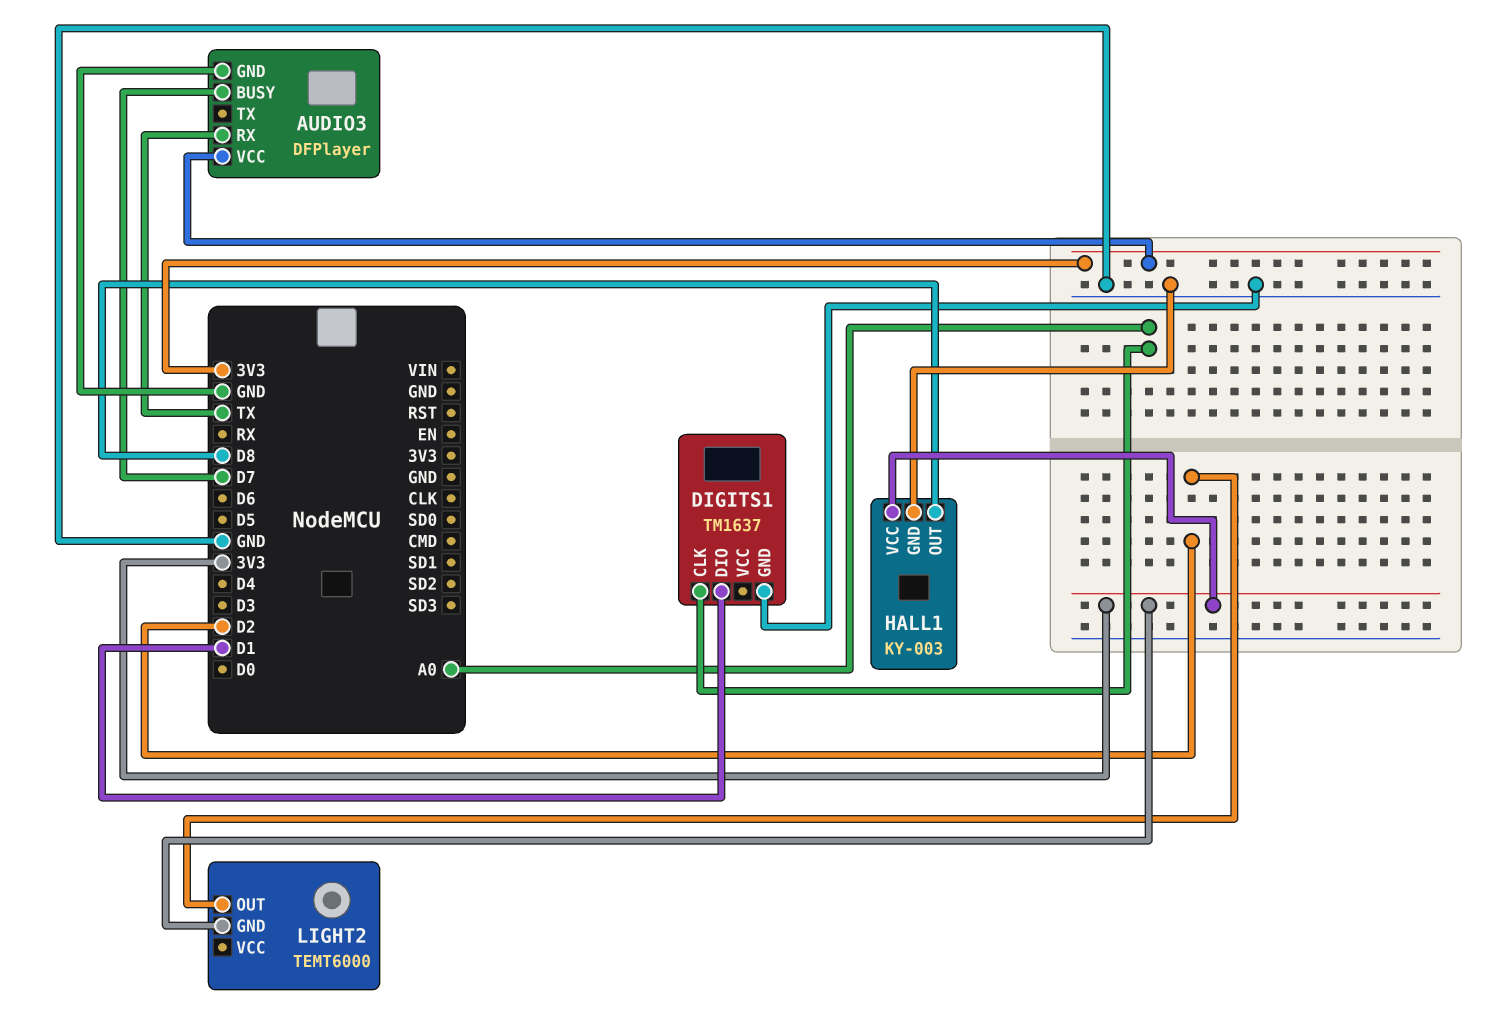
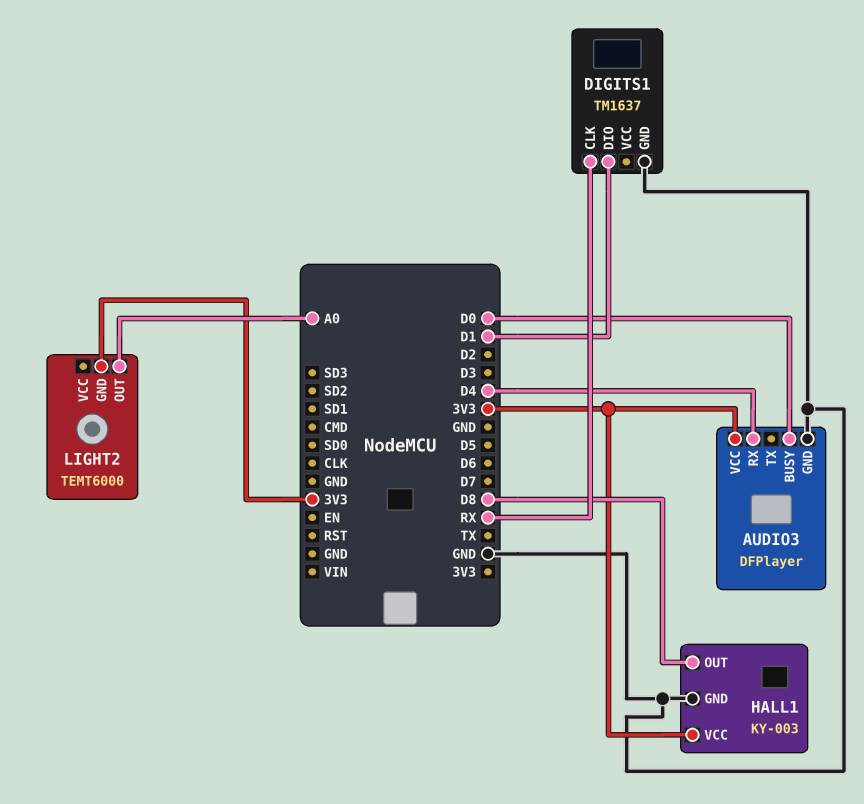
AUDIO3 pin BUSY: D7 -> D0
AUDIO3 pin RX: TX -> D4
DIGITS1 pin CLK: A0 -> RX
LIGHT2 pin OUT: D2 -> A0

